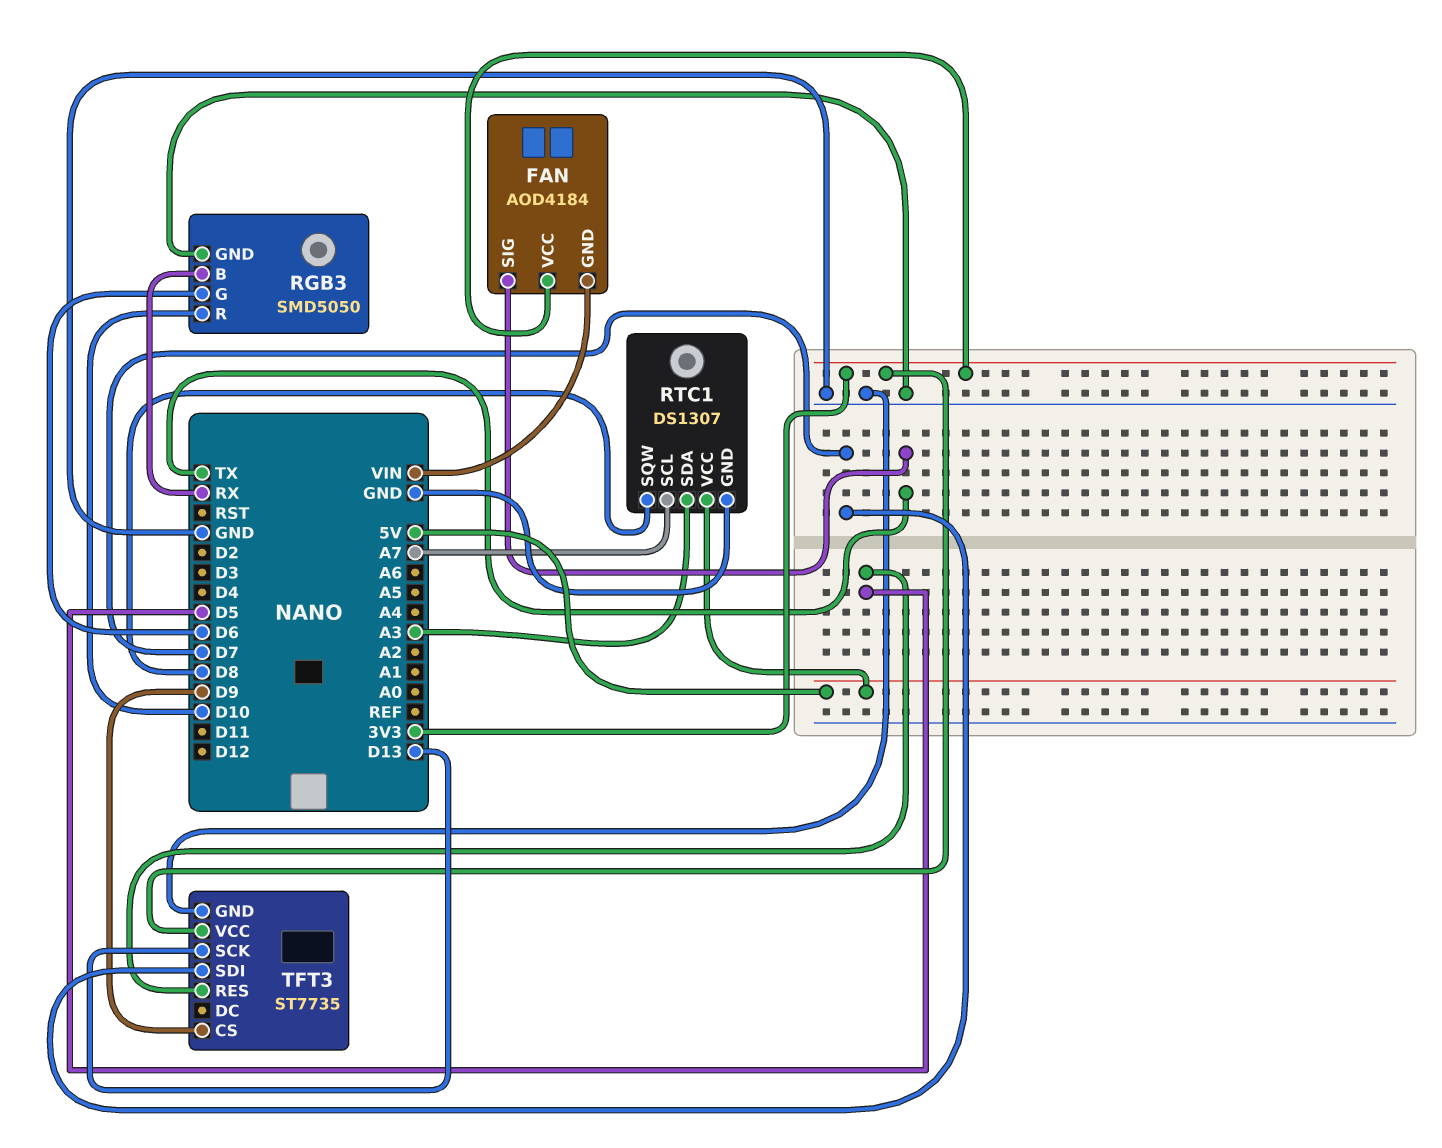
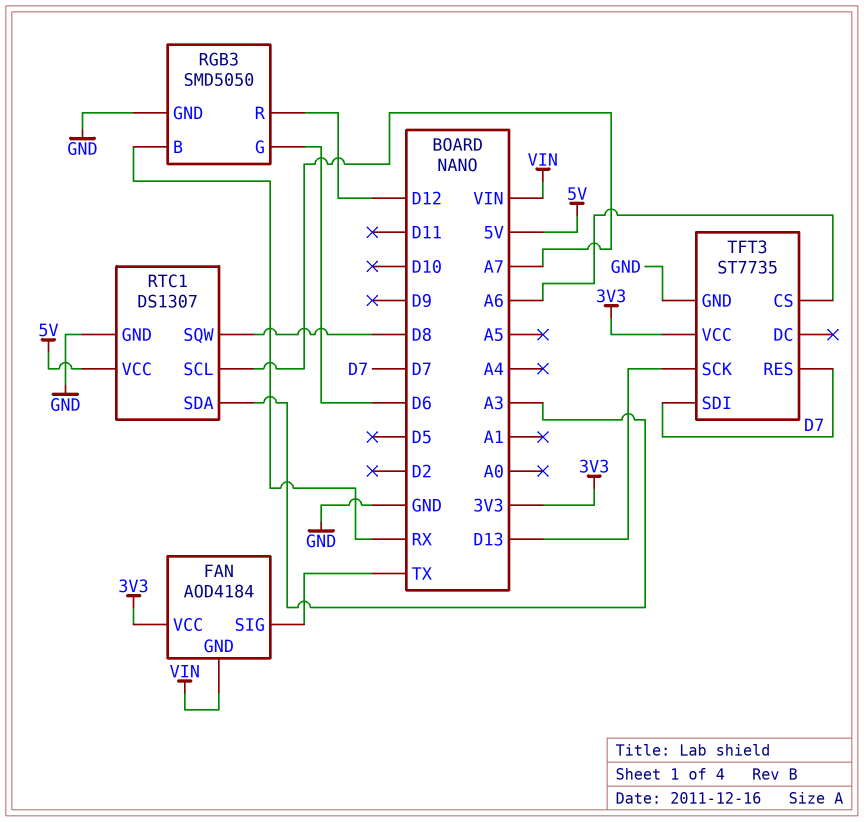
RGB3 pin R: D10 -> D12
TFT3 pin CS: D9 -> A6
TFT3 pin RES: D5 -> D7

